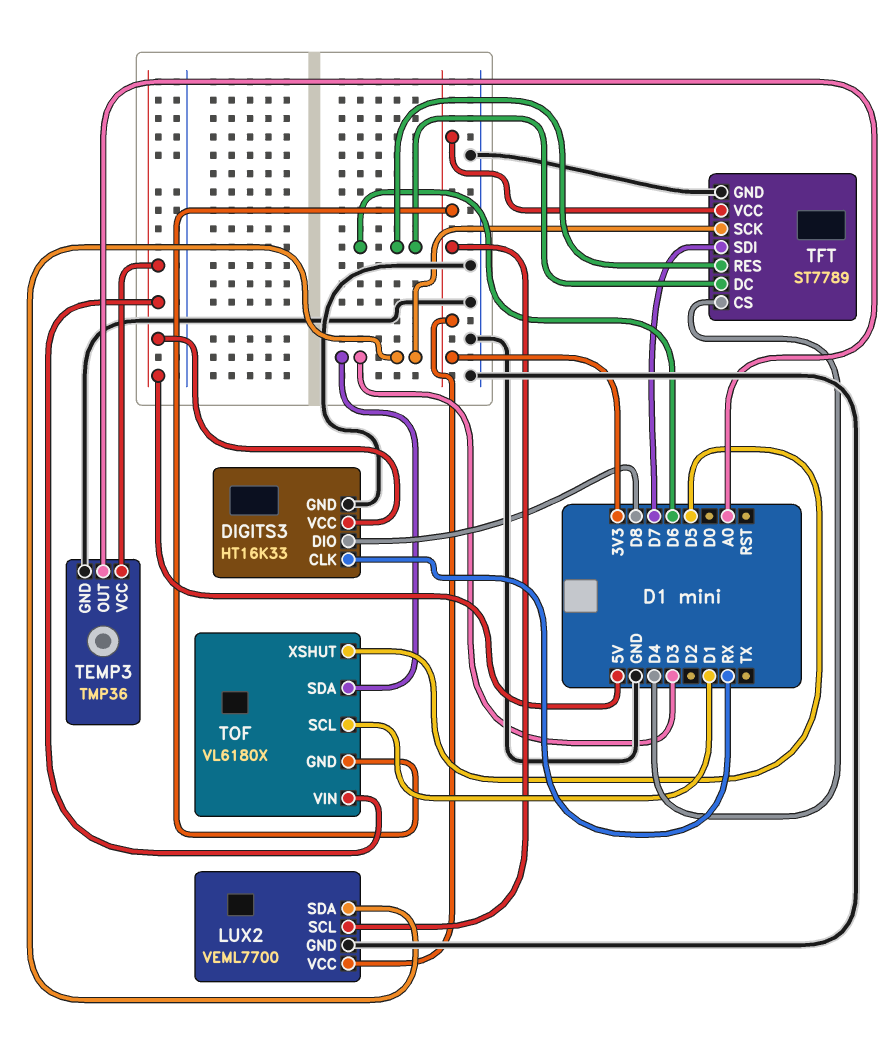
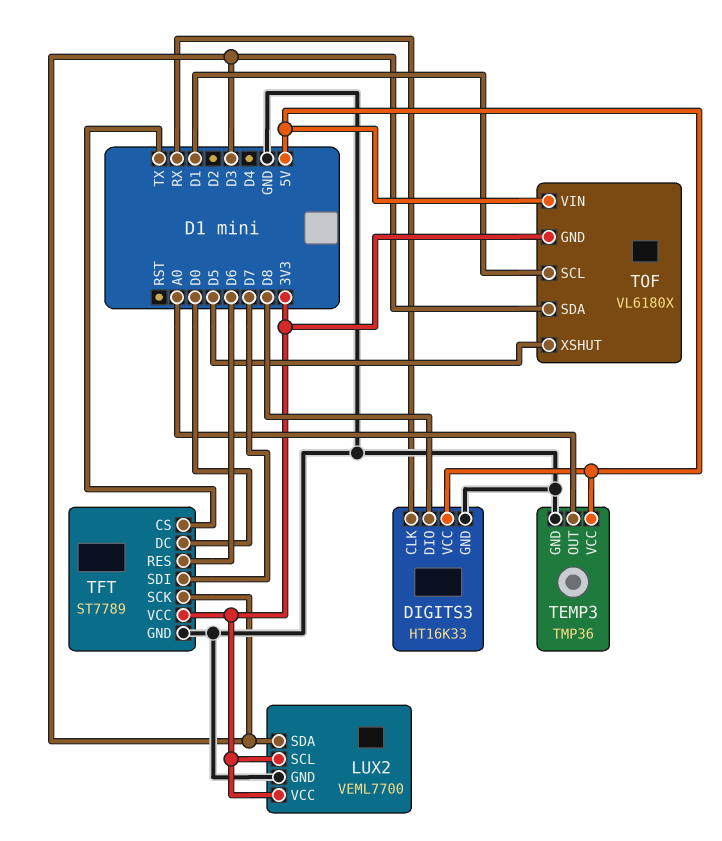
TFT pin CS: D4 -> TX
TFT pin DC: D6 -> D0

